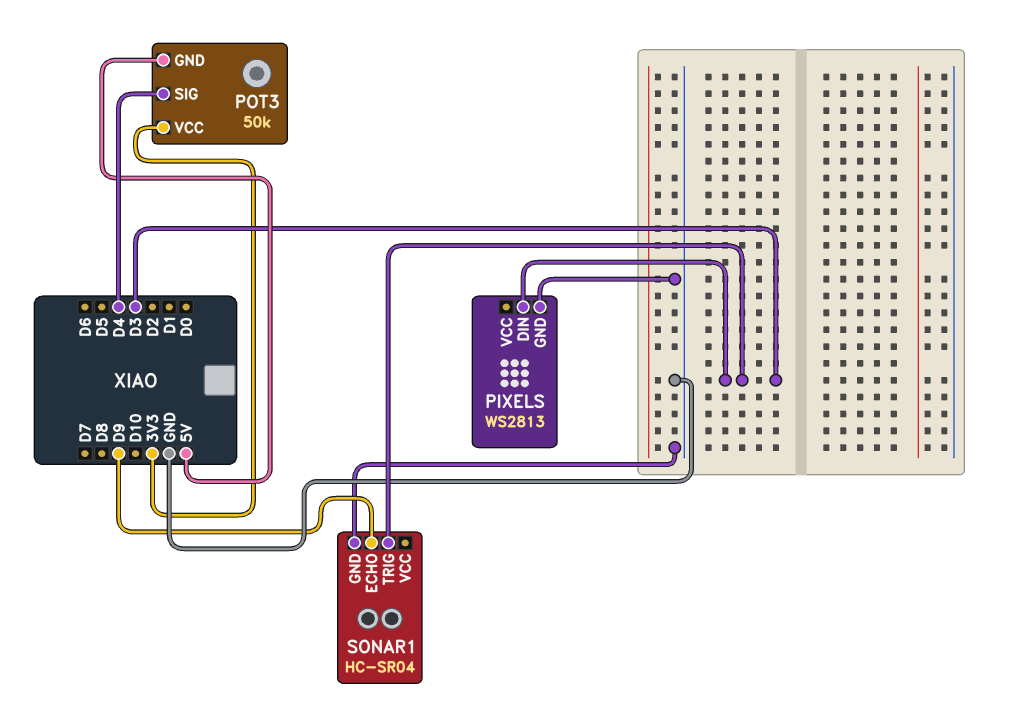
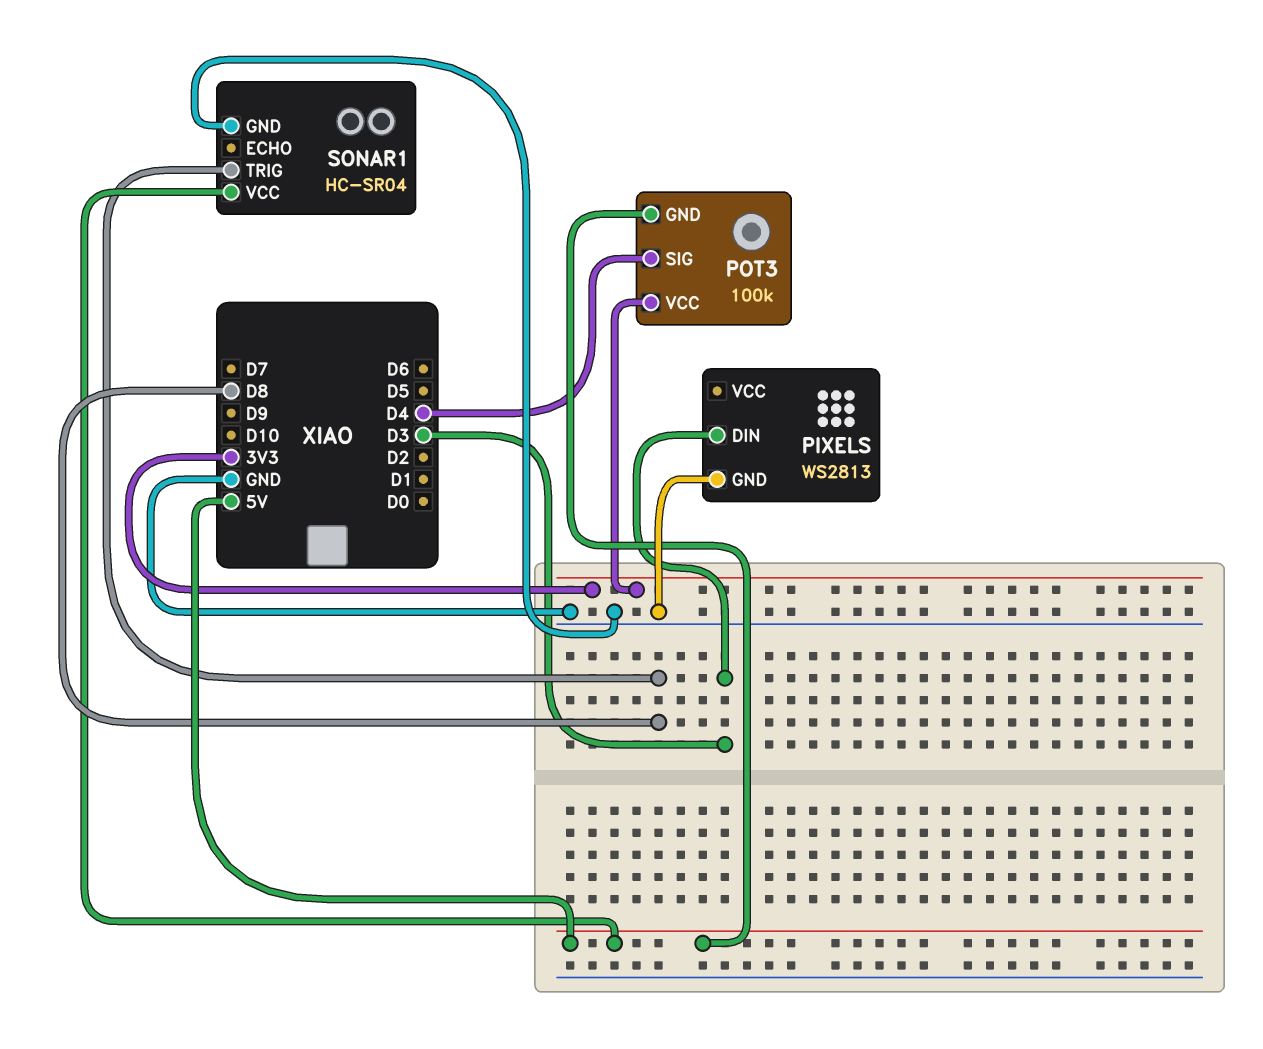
POT3: 50k -> 100k
SONAR1 pin ECHO: D9 -> none
SONAR1 pin TRIG: D3 -> D8
SONAR1 pin VCC: none -> 5V

